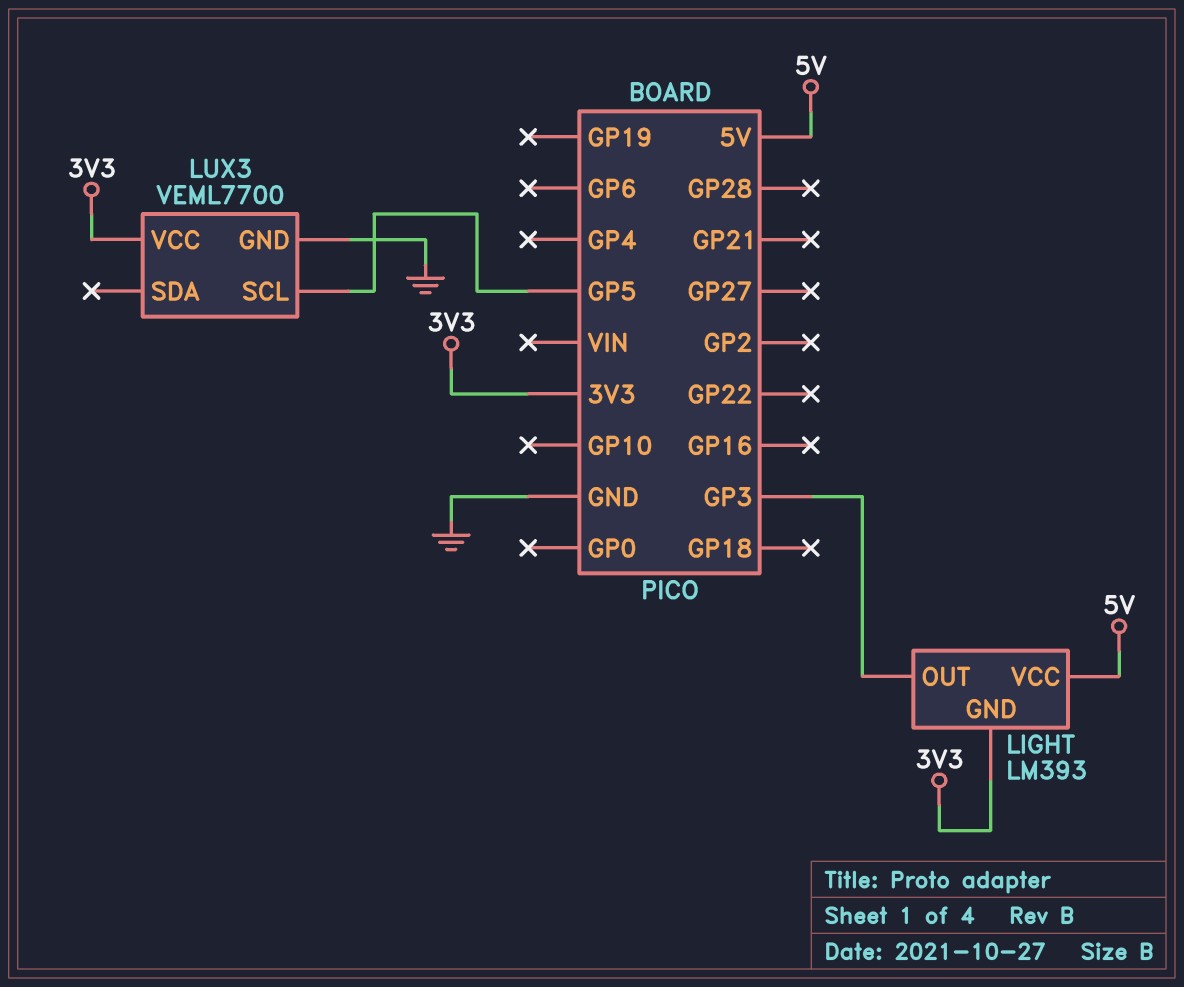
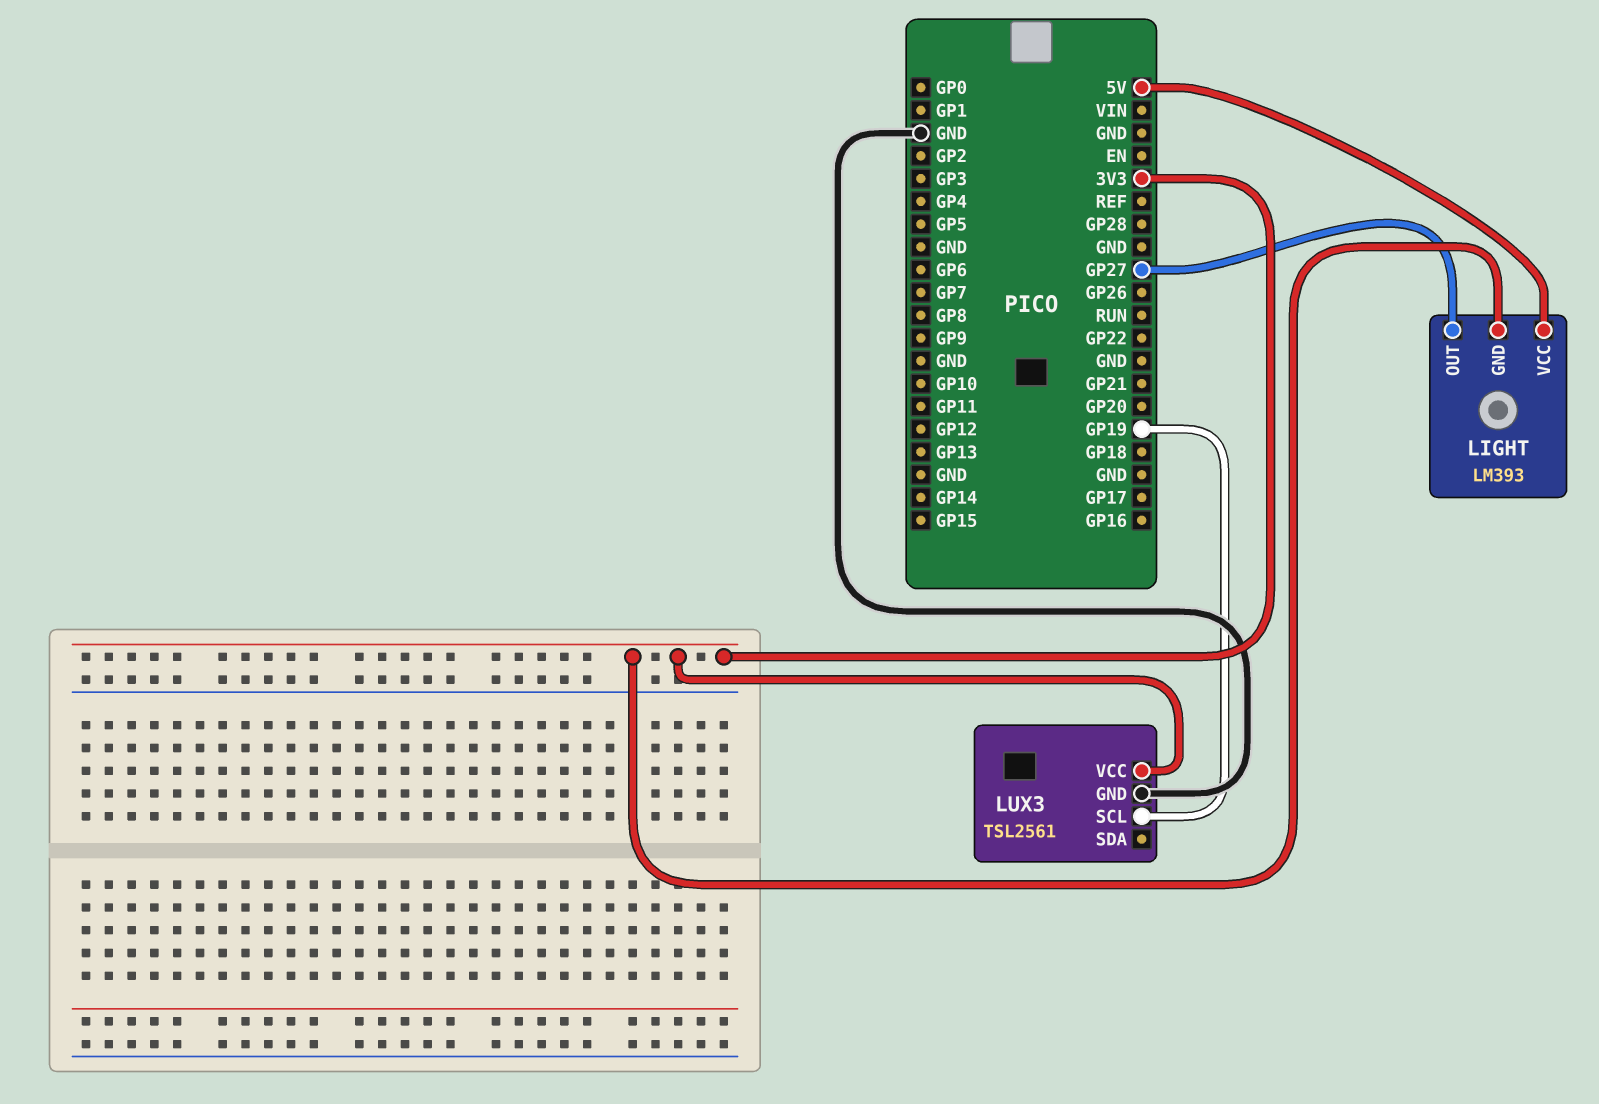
LIGHT pin OUT: GP3 -> GP27
LUX3: VEML7700 -> TSL2561
LUX3 pin SCL: GP5 -> GP19

